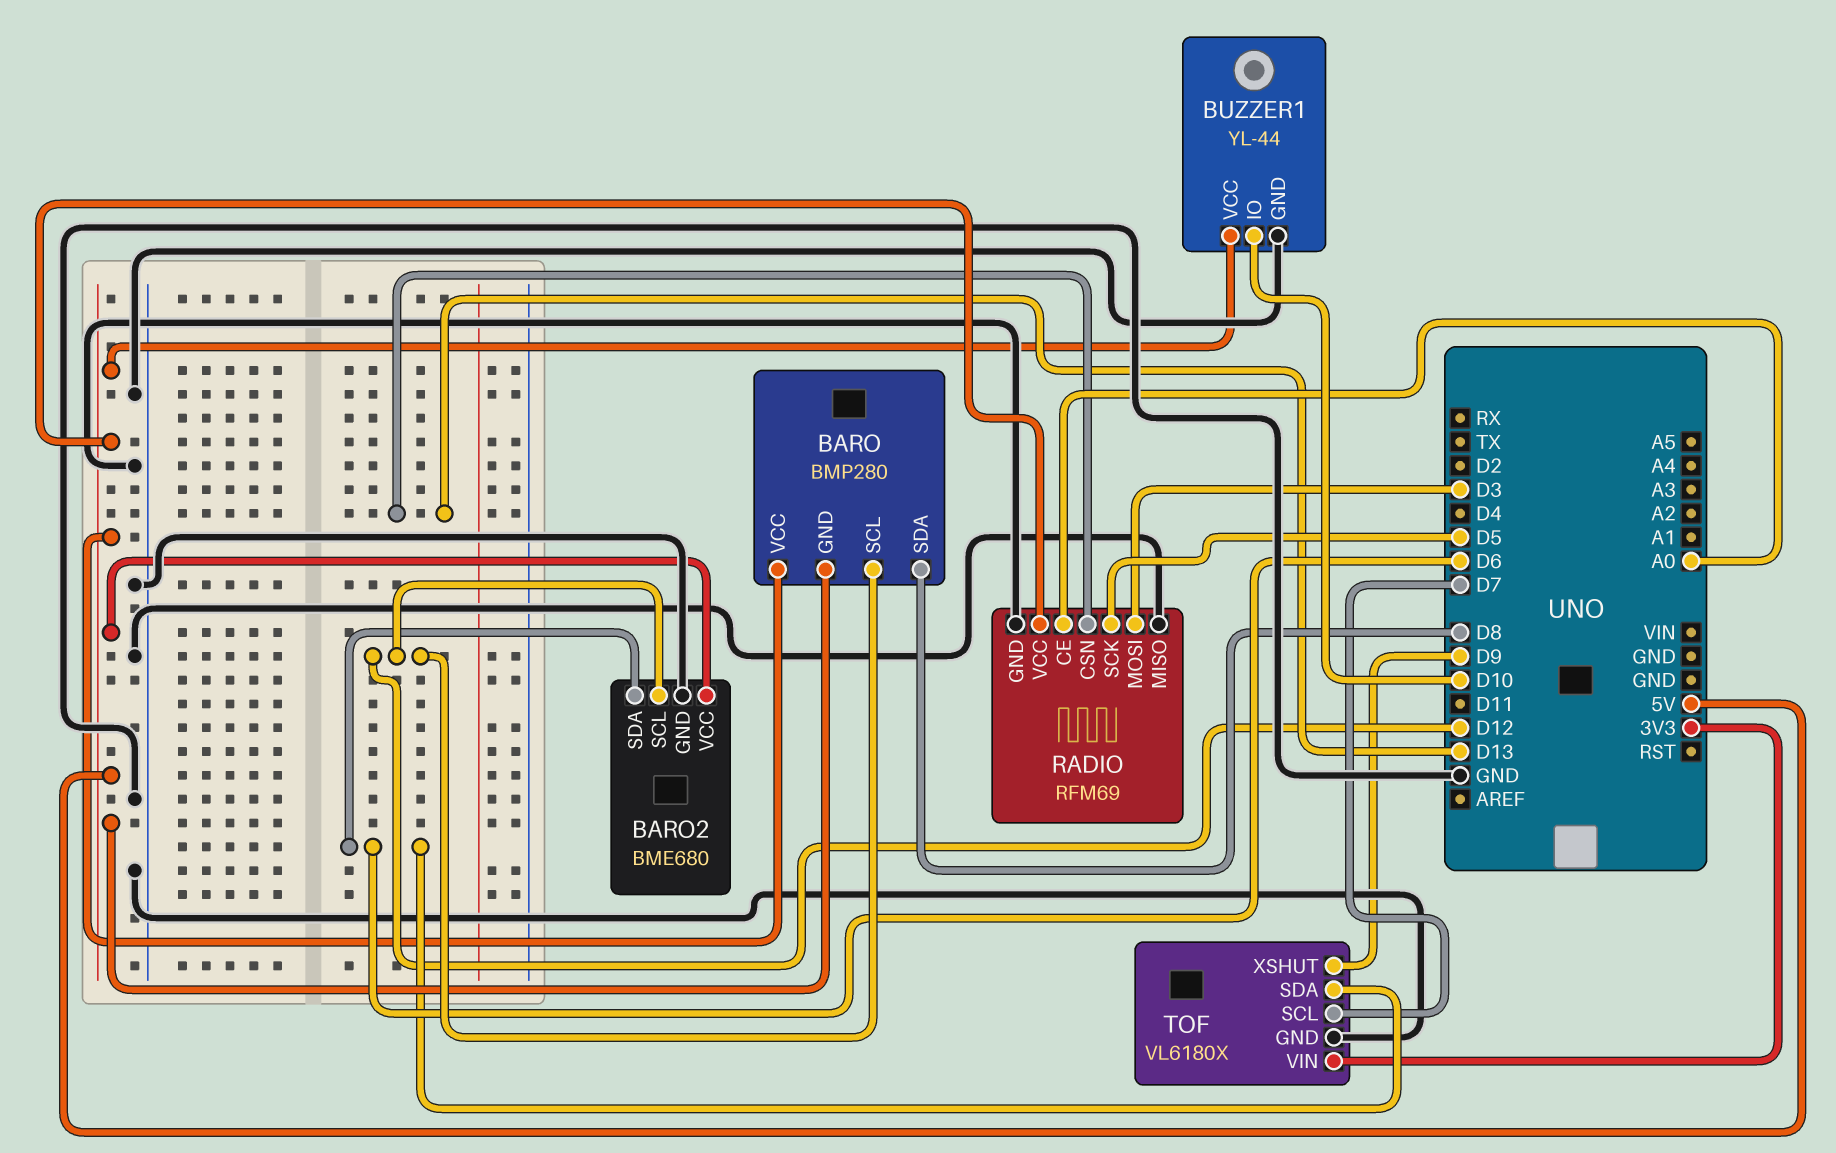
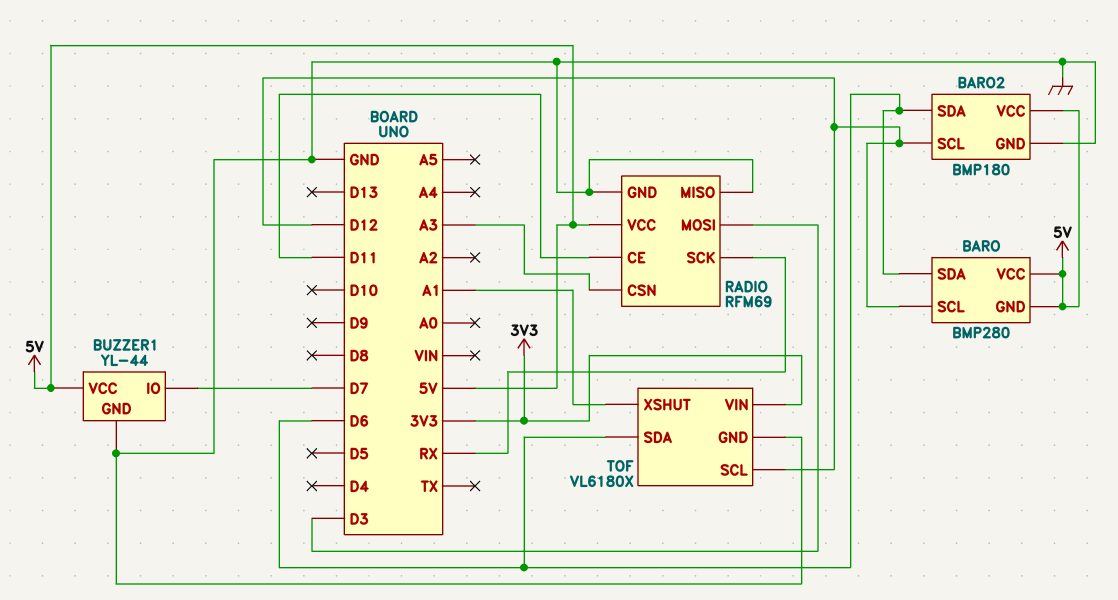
BARO pin SDA: D8 -> D6
BARO2: BME680 -> BMP180
BUZZER1 pin IO: D10 -> D7
RADIO pin CE: A0 -> D11
RADIO pin CSN: D13 -> A3
RADIO pin SCK: D5 -> RX
TOF pin SCL: D7 -> D12
TOF pin XSHUT: D9 -> A1

